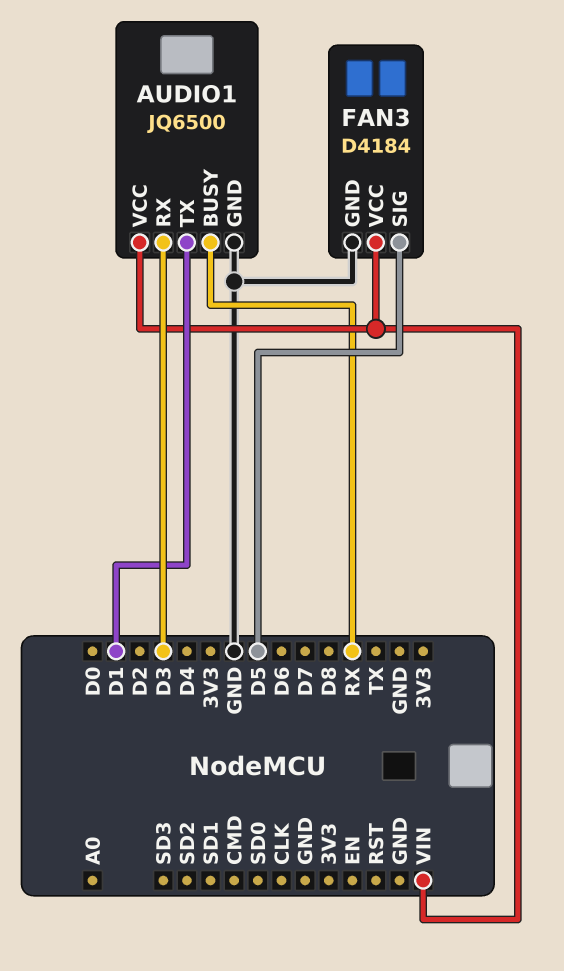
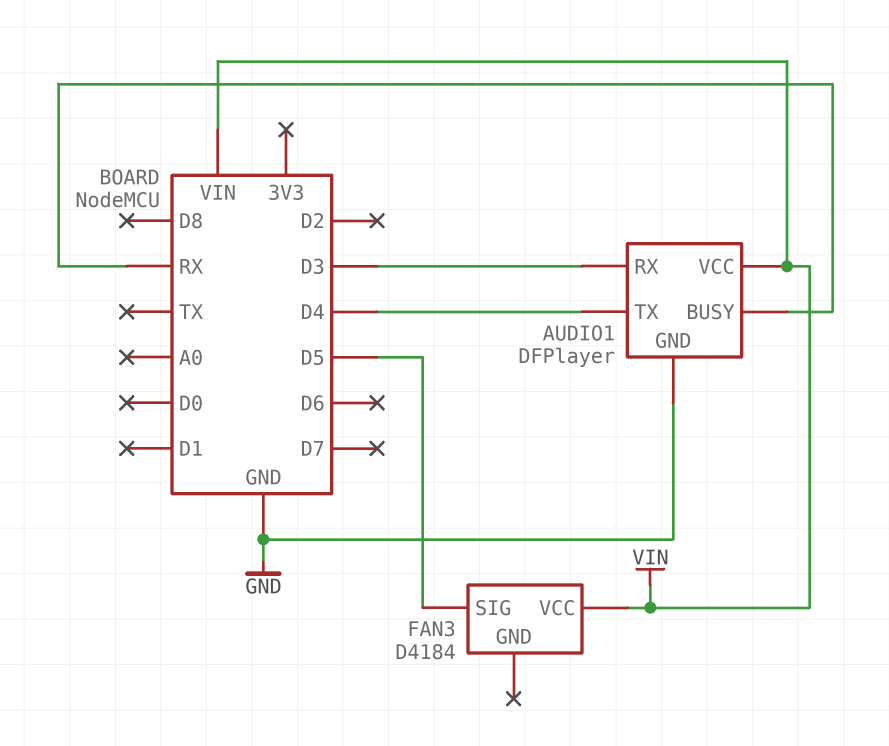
AUDIO1: JQ6500 -> DFPlayer
AUDIO1 pin TX: D1 -> D4
FAN3 pin GND: GND -> none

